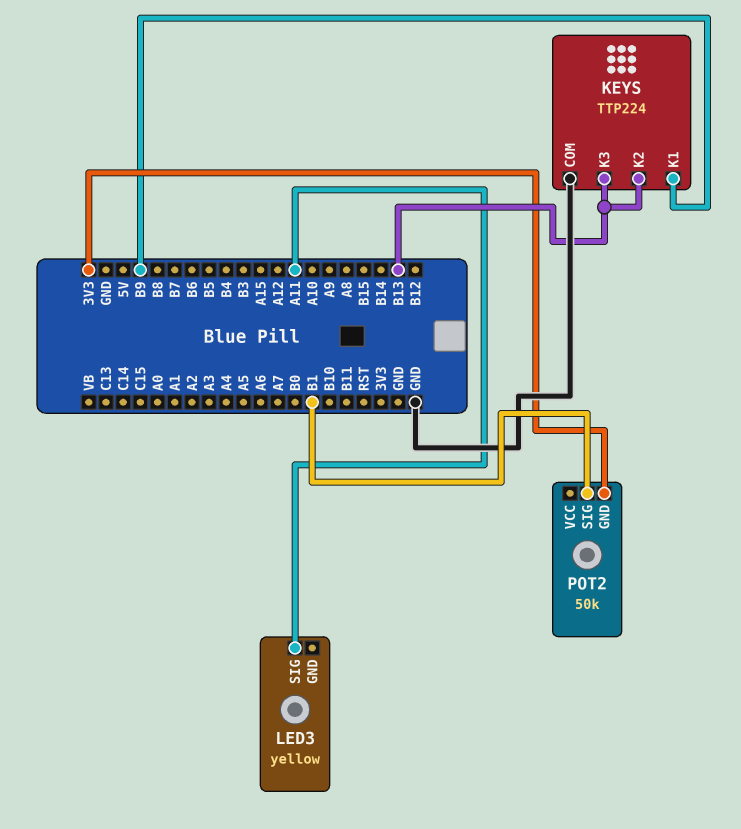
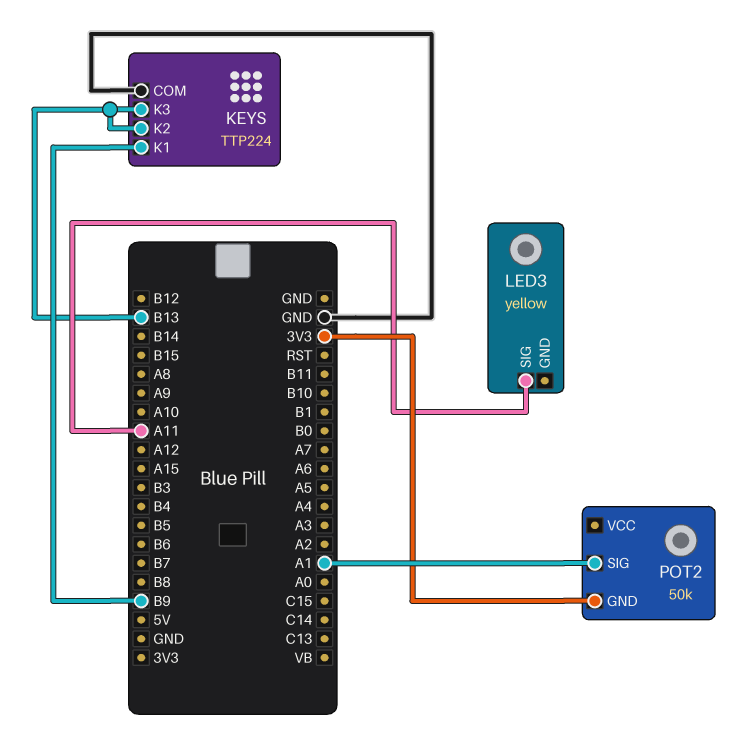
POT2 pin SIG: B1 -> A1

